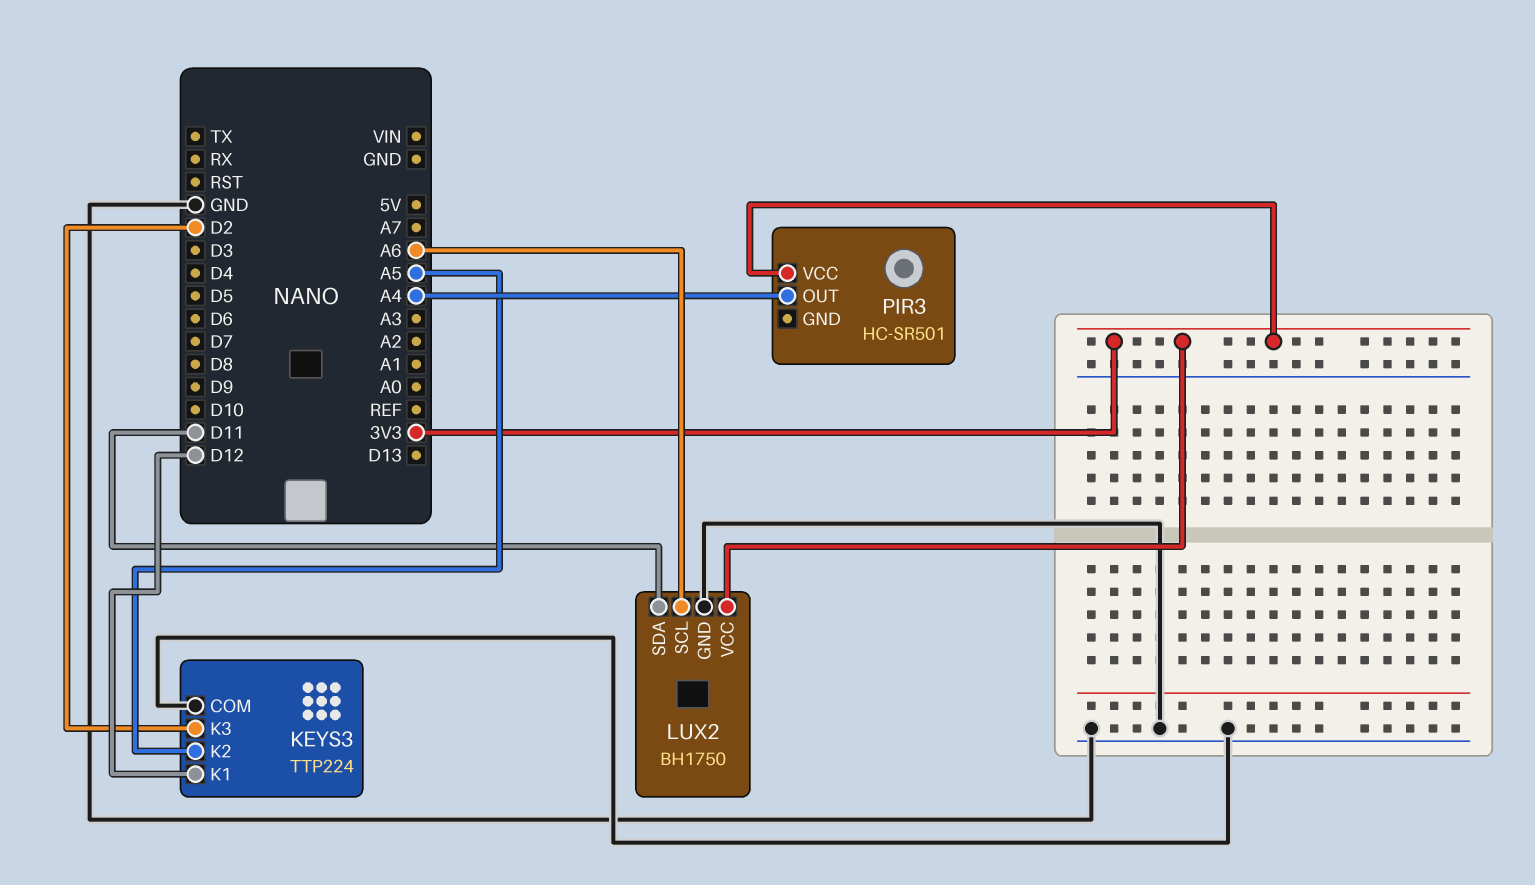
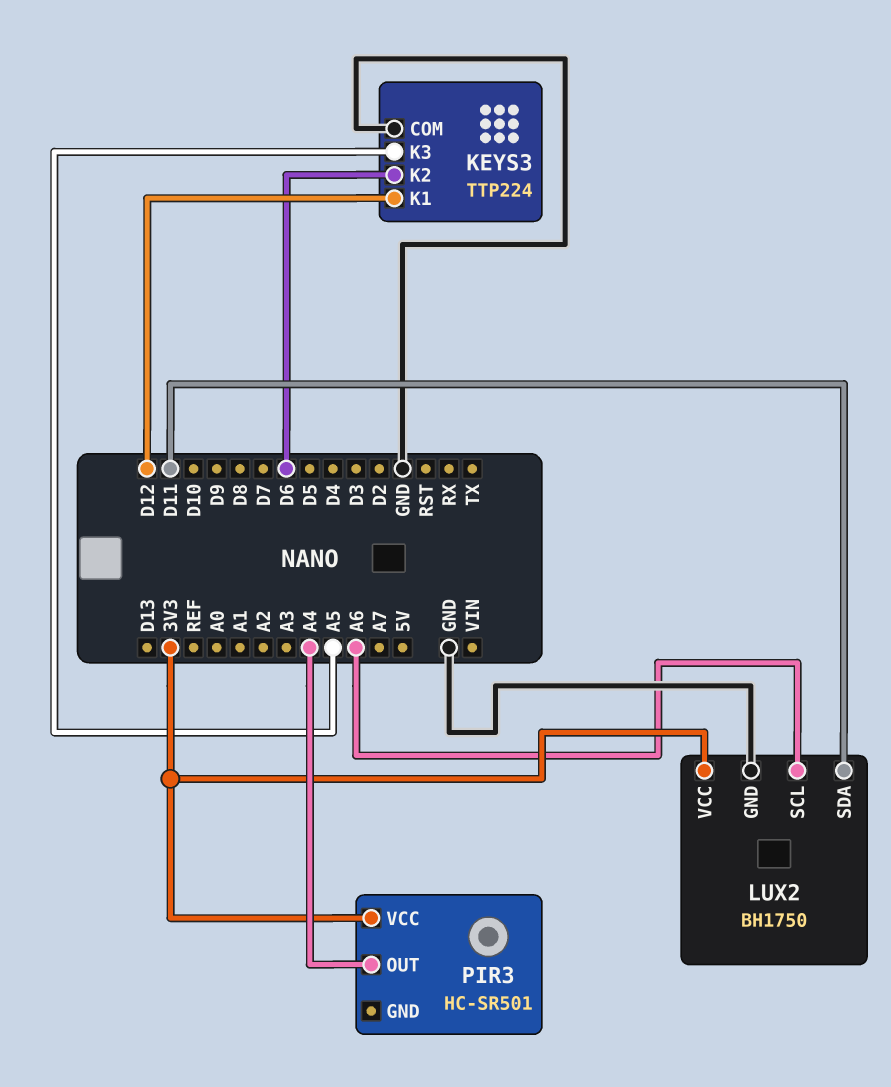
KEYS3 pin K2: A5 -> D6
KEYS3 pin K3: D2 -> A5

